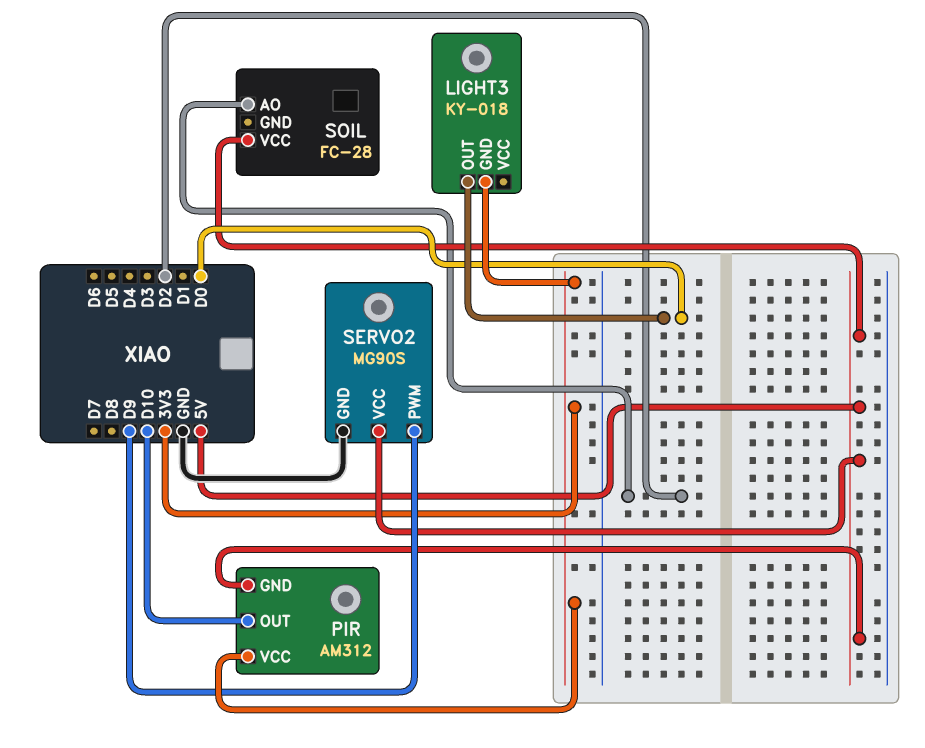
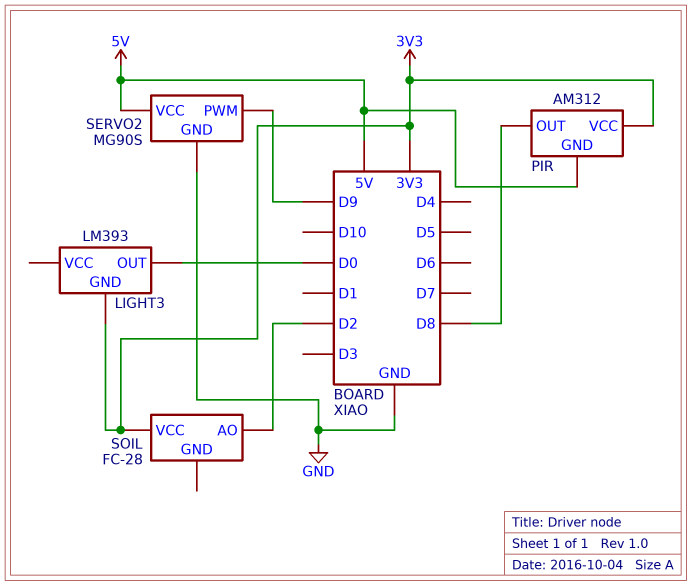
LIGHT3: KY-018 -> LM393
PIR pin OUT: D10 -> D8
SOIL pin VCC: 5V -> 3V3

